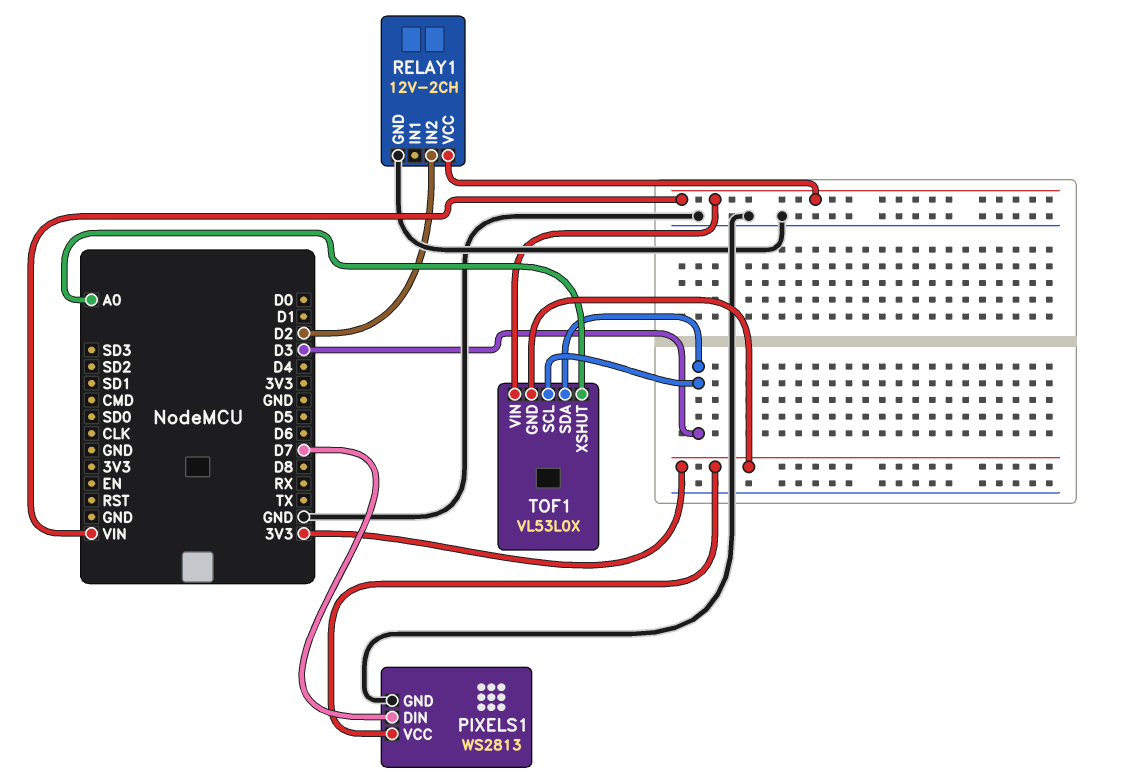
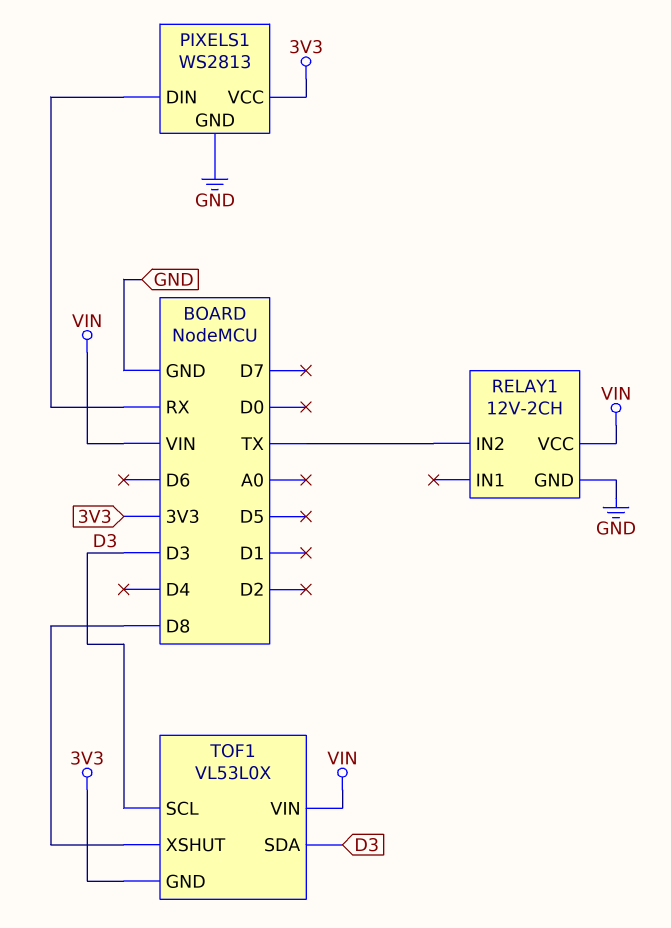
PIXELS1 pin DIN: D7 -> RX
RELAY1 pin IN2: D2 -> TX
TOF1 pin XSHUT: A0 -> D8

